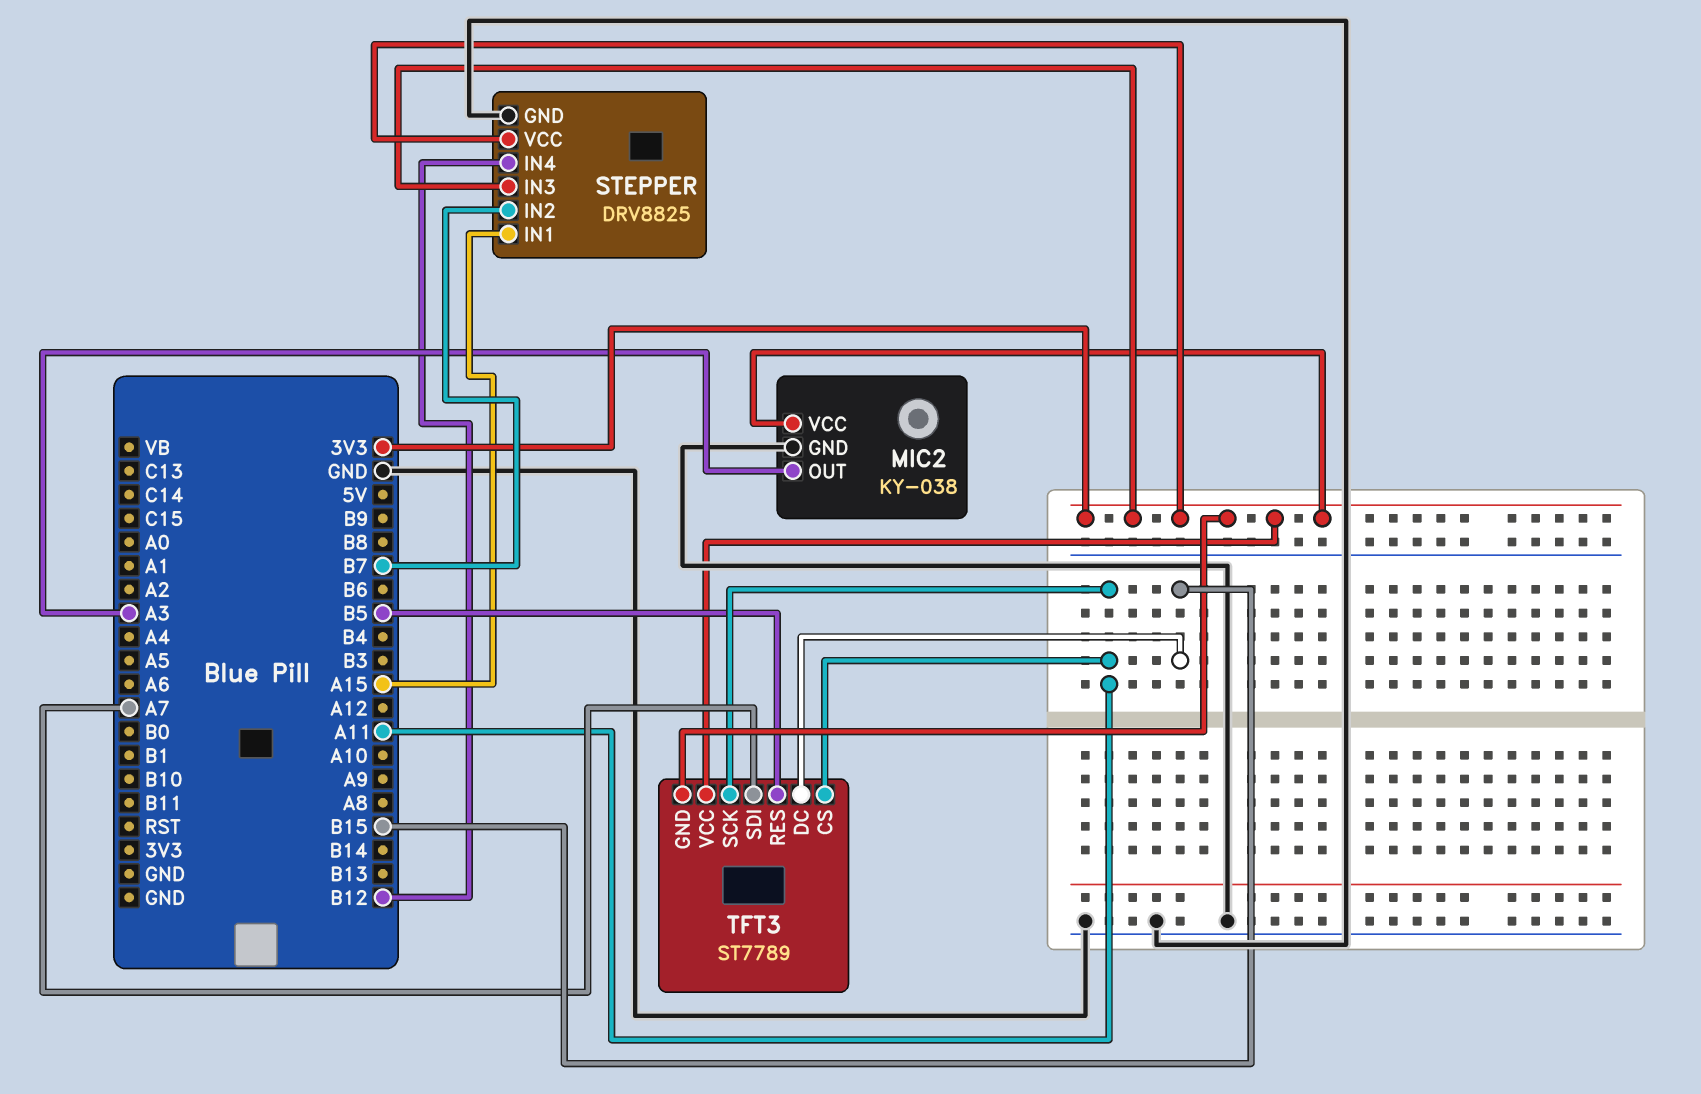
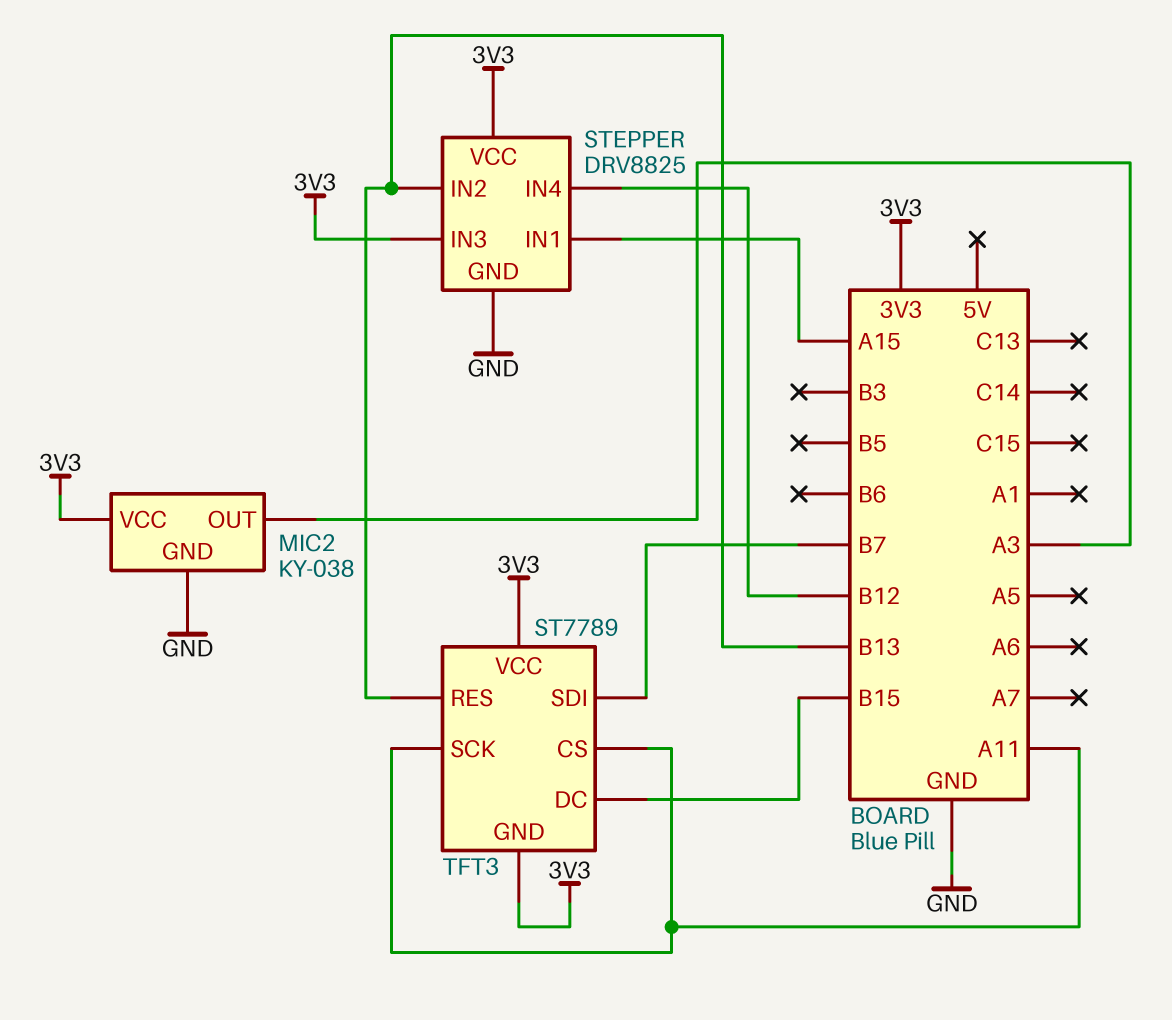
STEPPER pin IN2: B7 -> B13
TFT3 pin RES: B5 -> B13
TFT3 pin SDI: A7 -> B7

